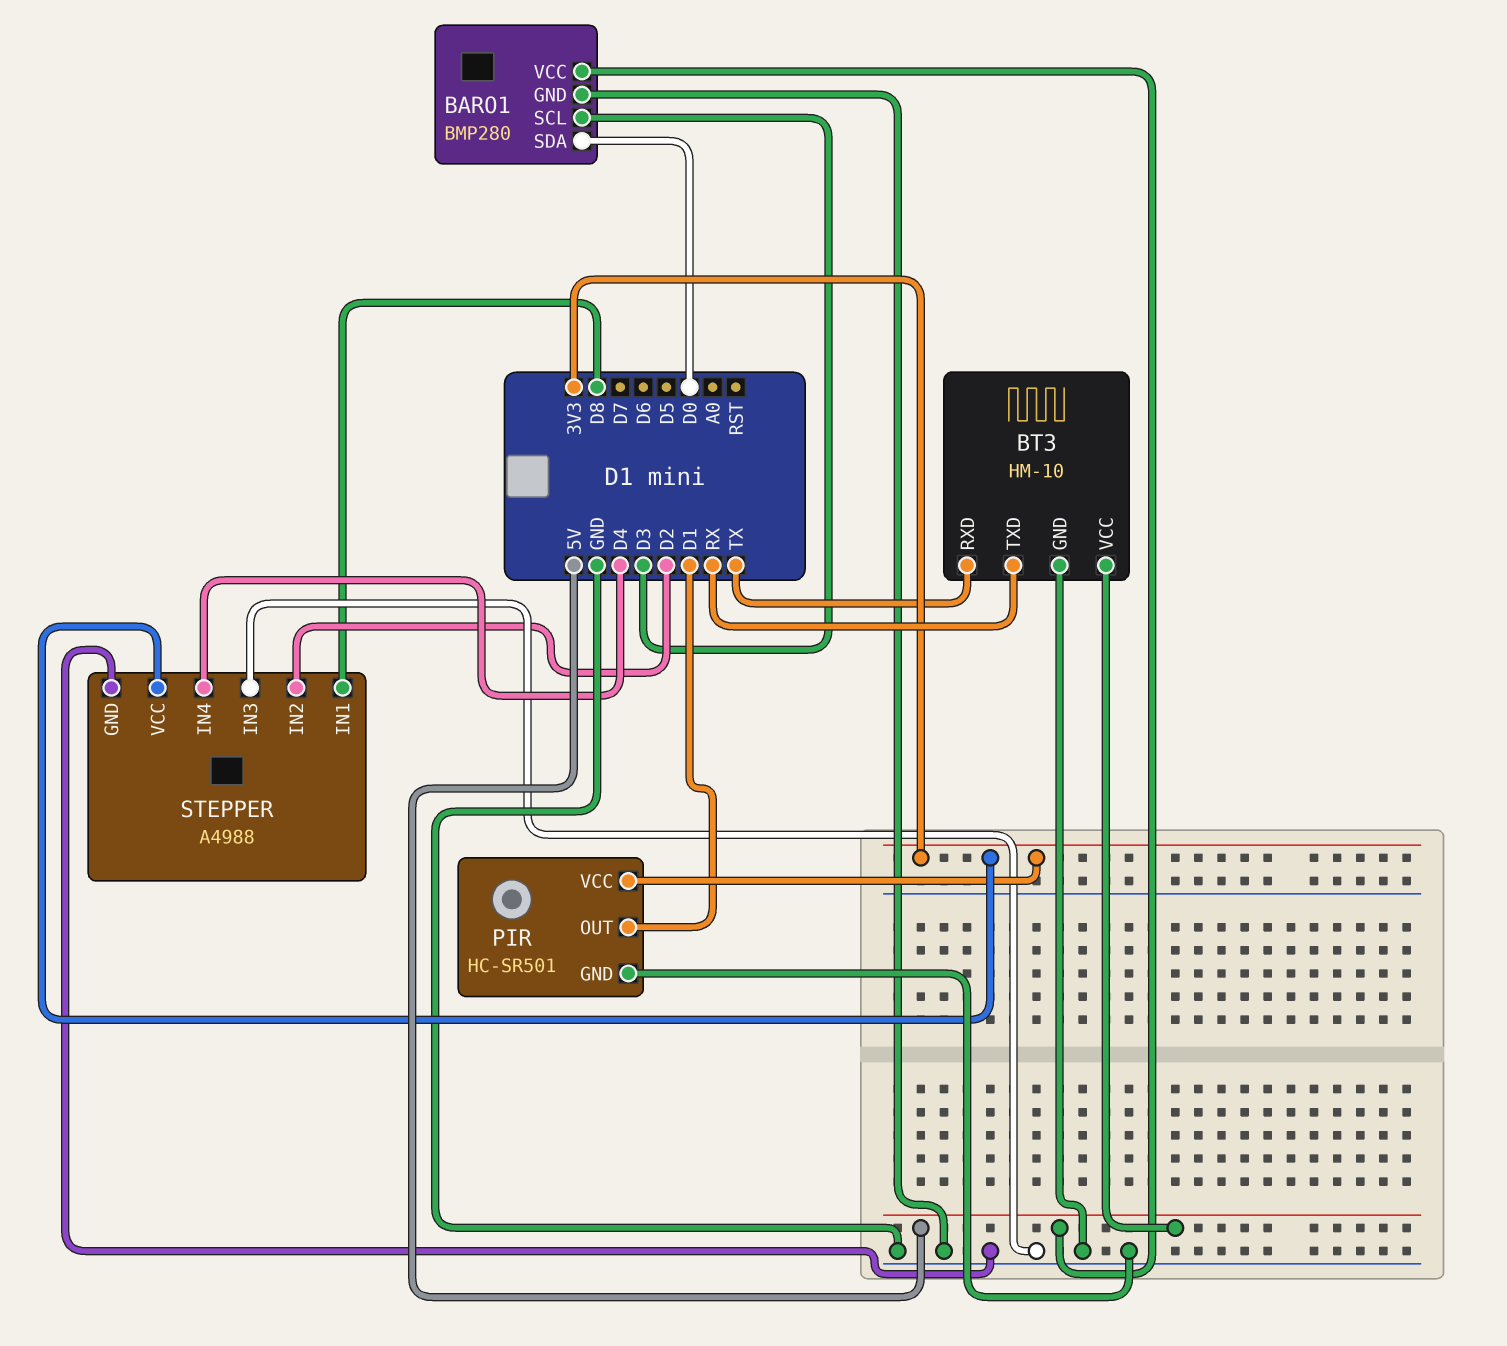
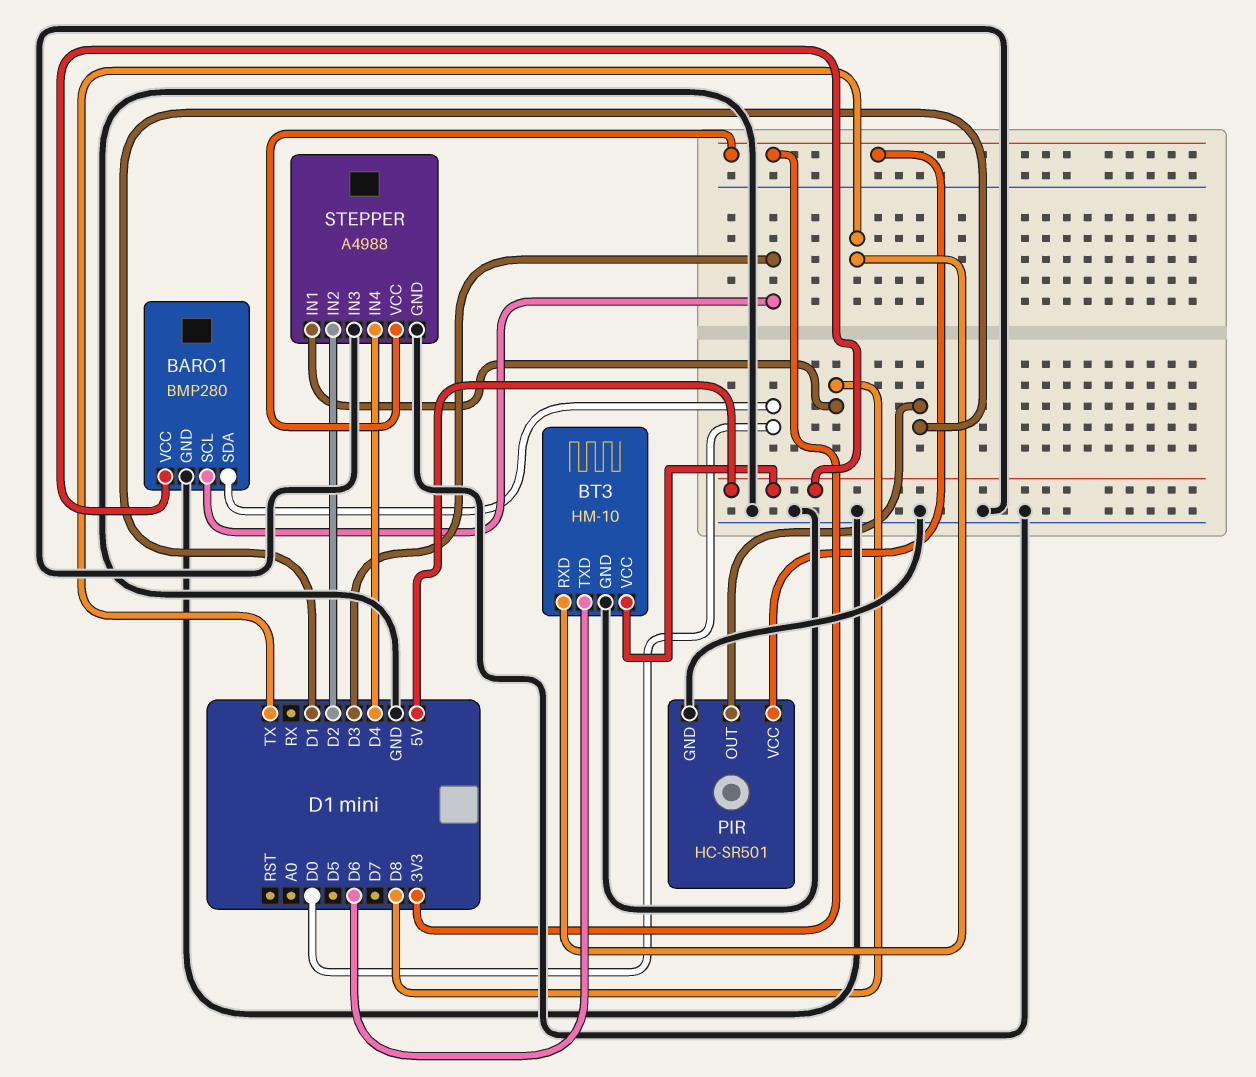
BT3 pin TXD: RX -> D6

